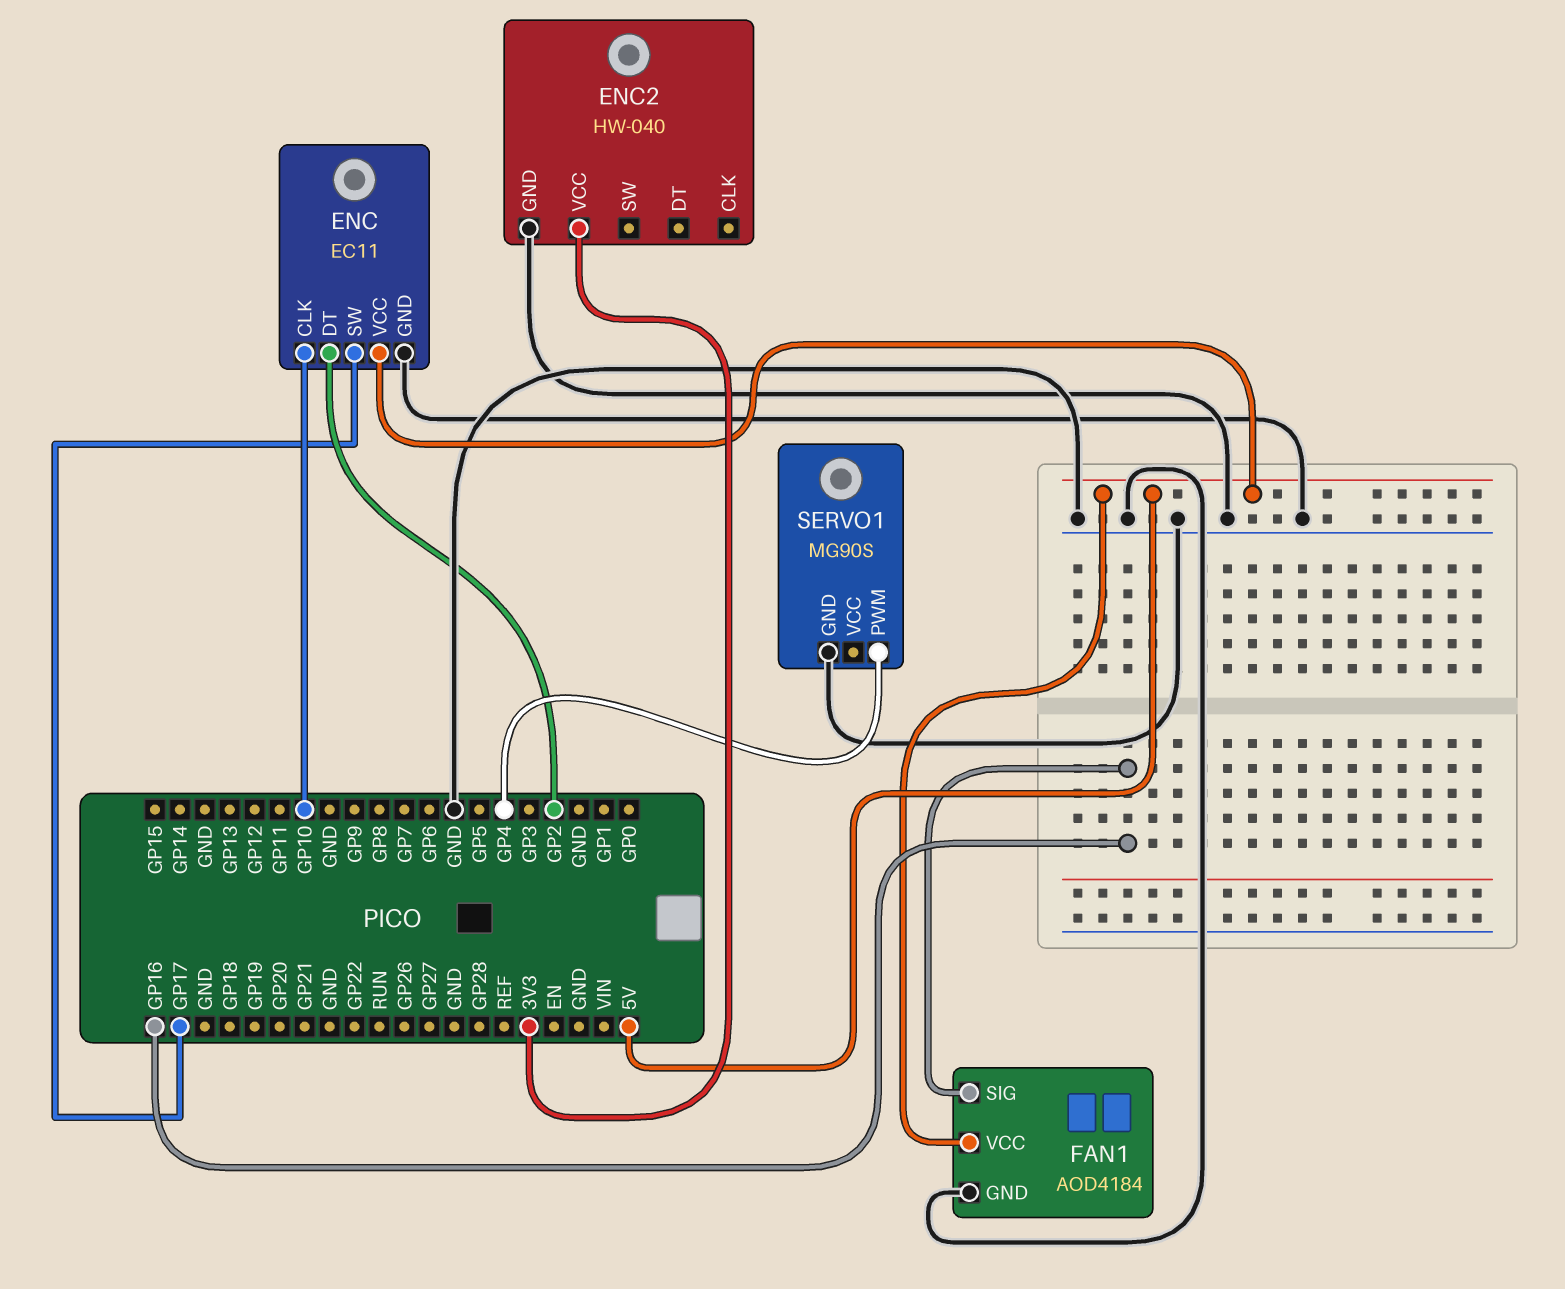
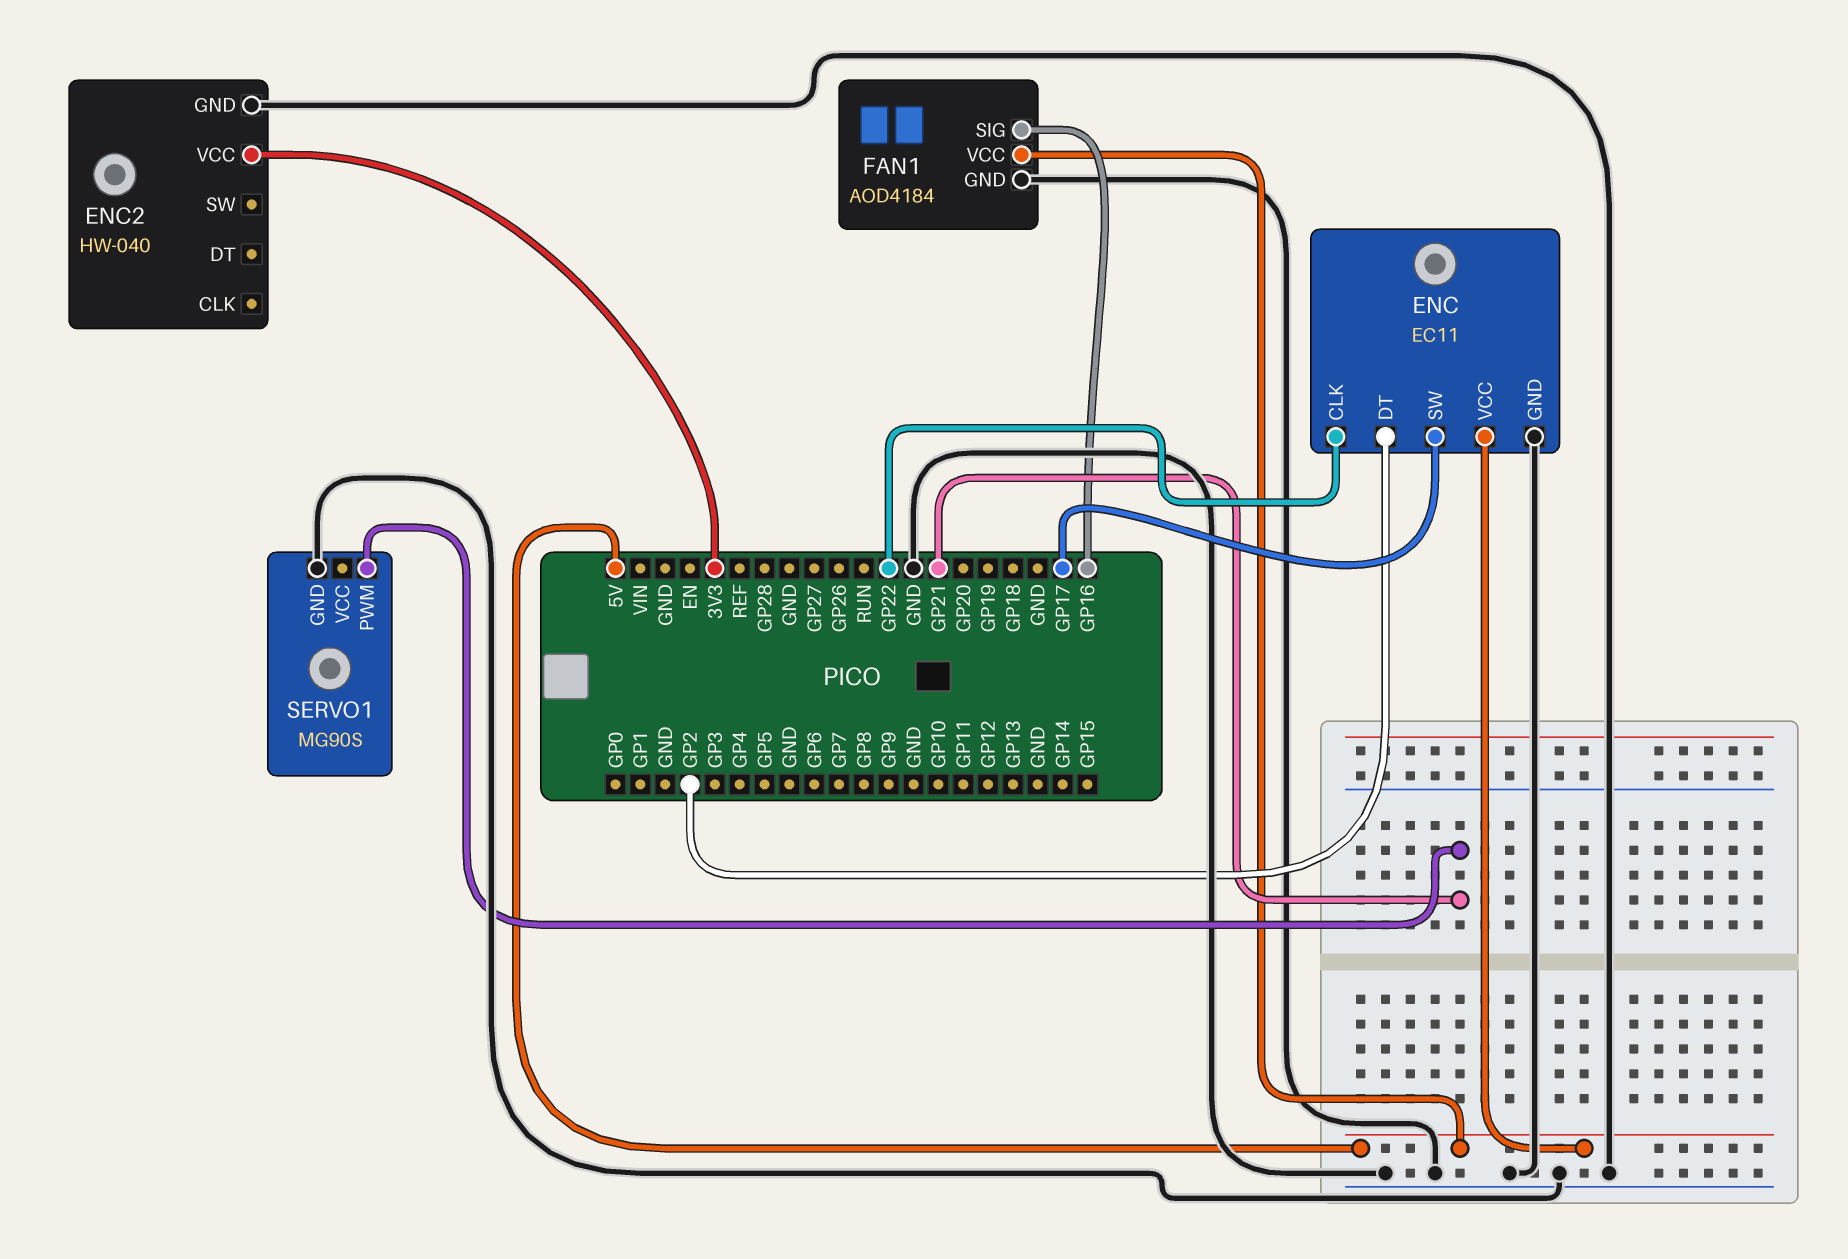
ENC pin CLK: GP10 -> GP22
SERVO1 pin PWM: GP4 -> GP21

